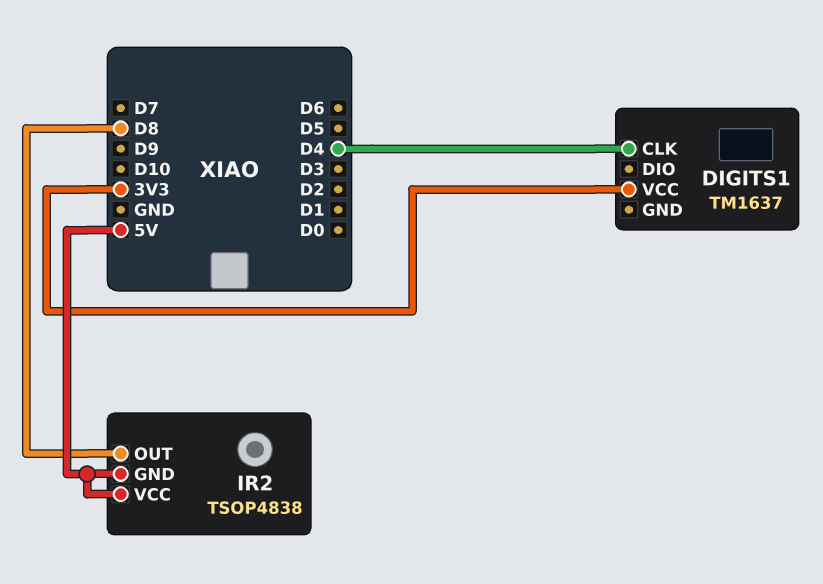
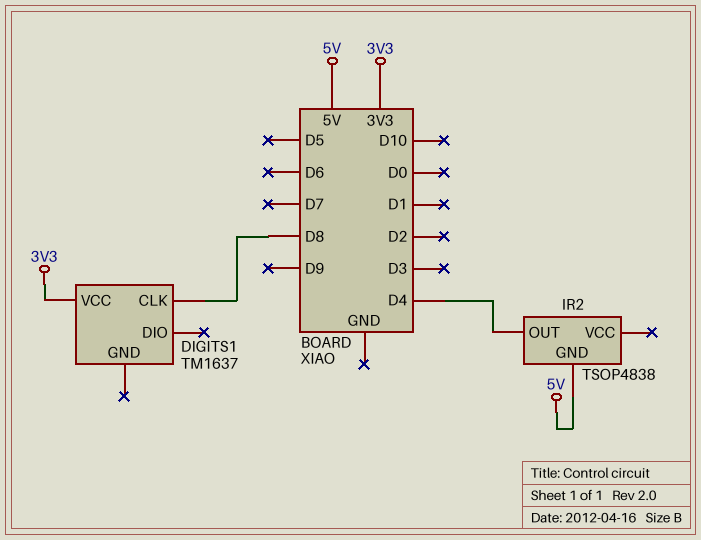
DIGITS1 pin CLK: D4 -> D8
IR2 pin OUT: D8 -> D4
IR2 pin VCC: 5V -> none

